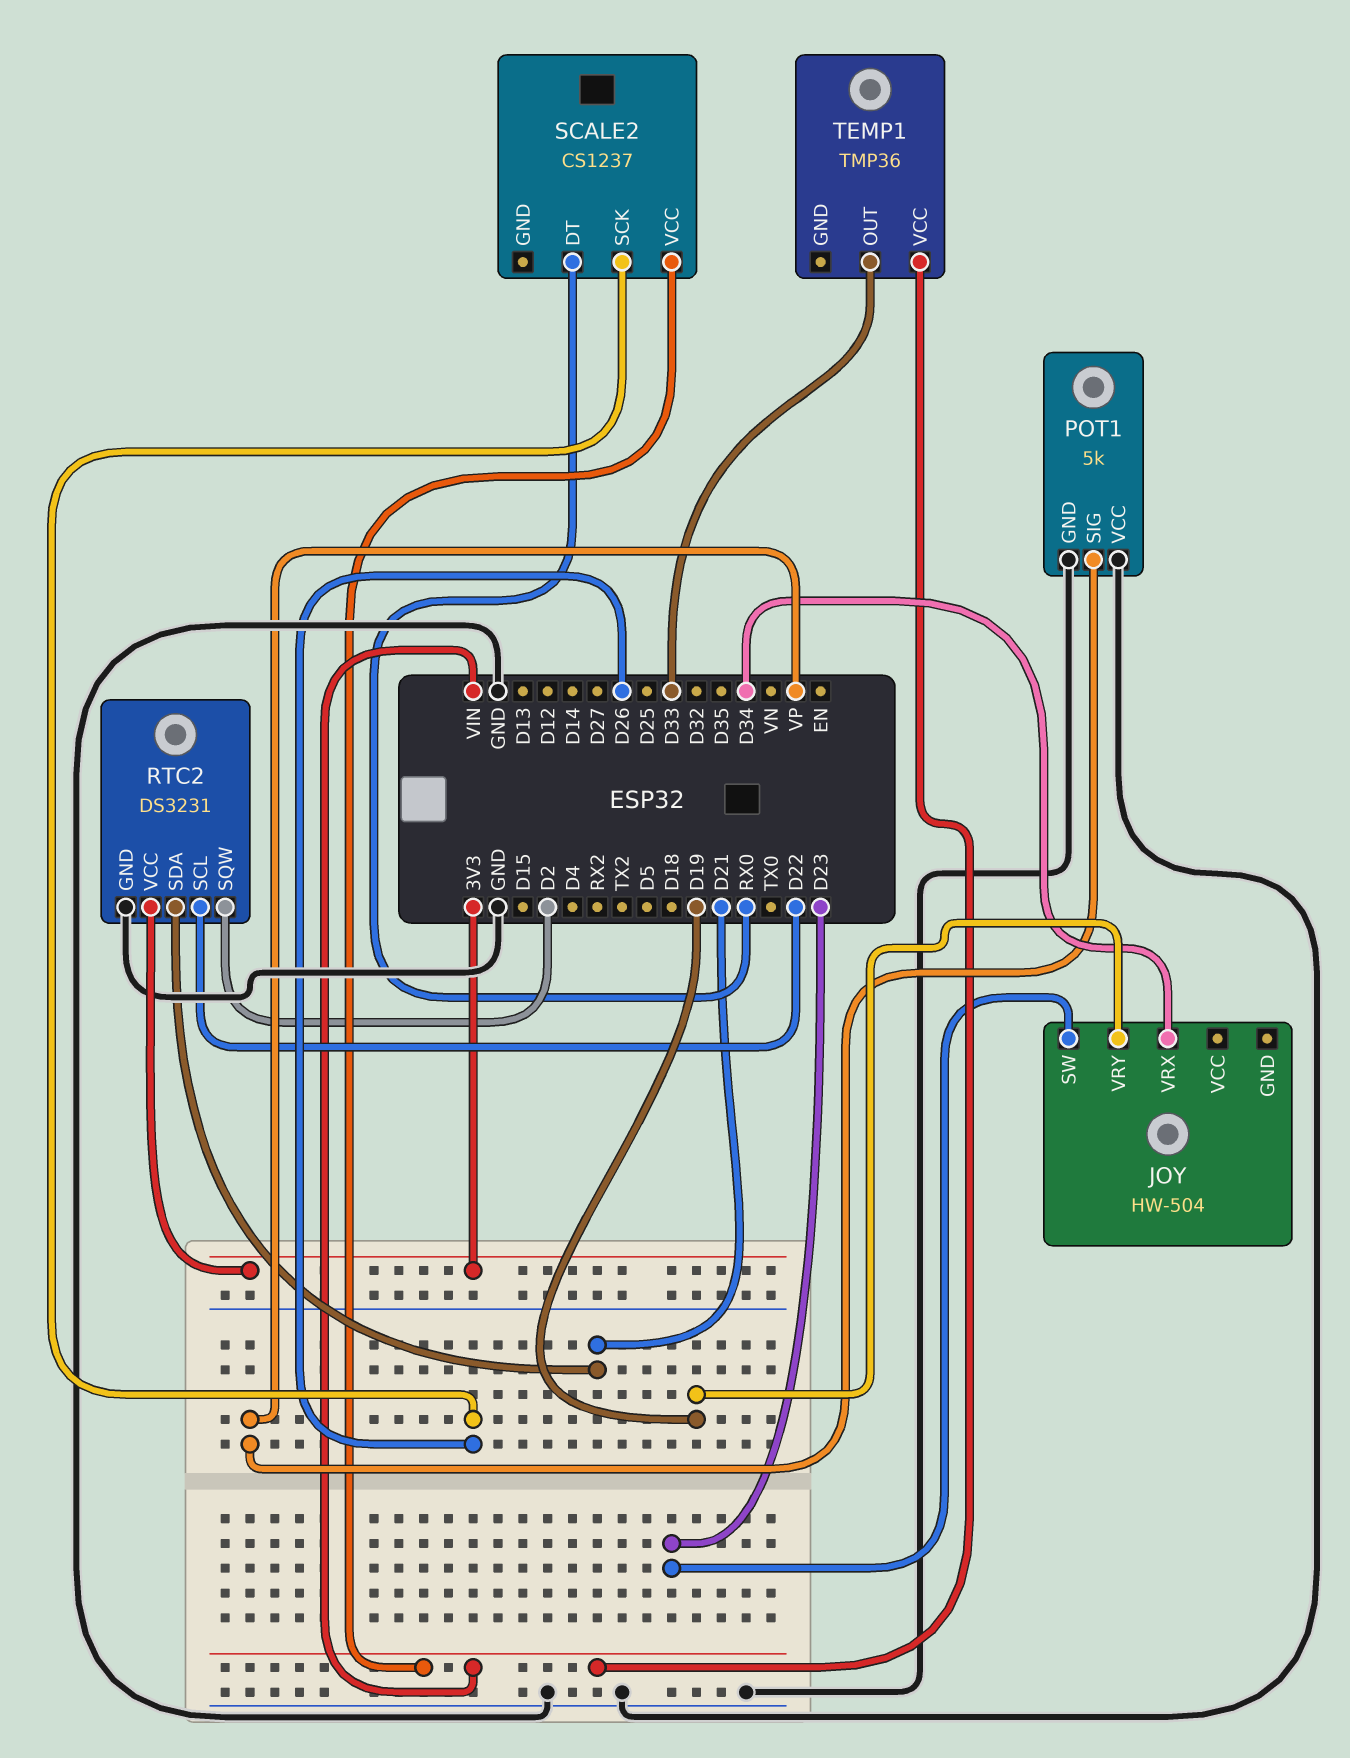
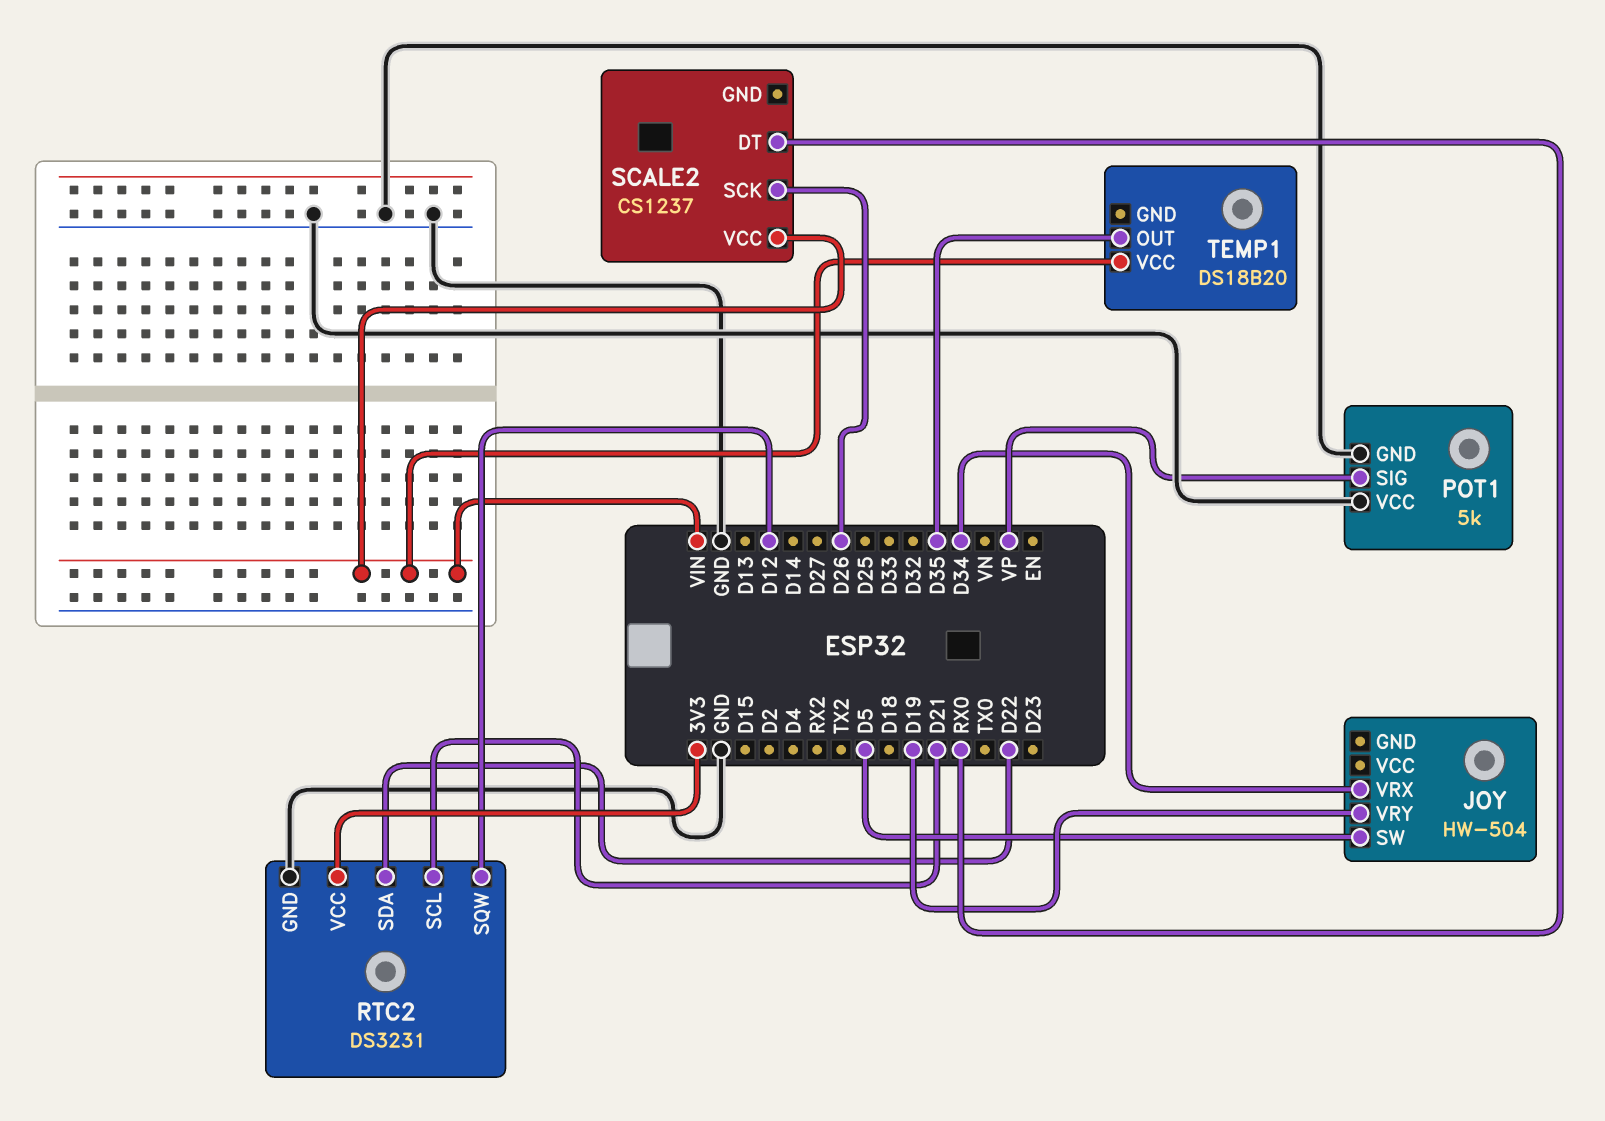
JOY pin SW: D23 -> D5
RTC2 pin SCL: D22 -> D21
RTC2 pin SDA: D21 -> D22
RTC2 pin SQW: D2 -> D12
TEMP1: TMP36 -> DS18B20
TEMP1 pin OUT: D33 -> D35

